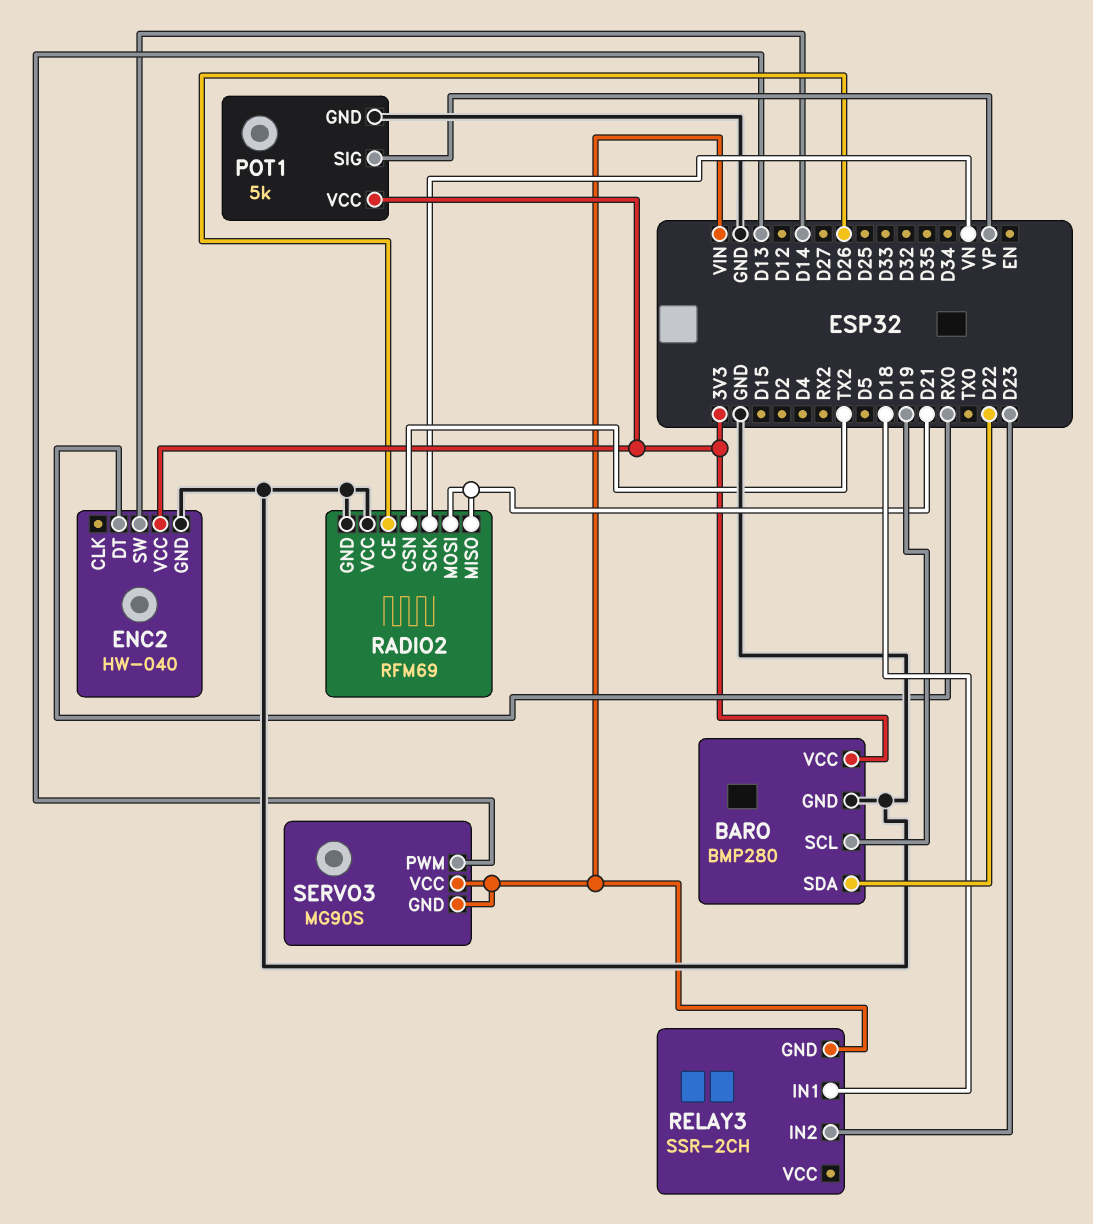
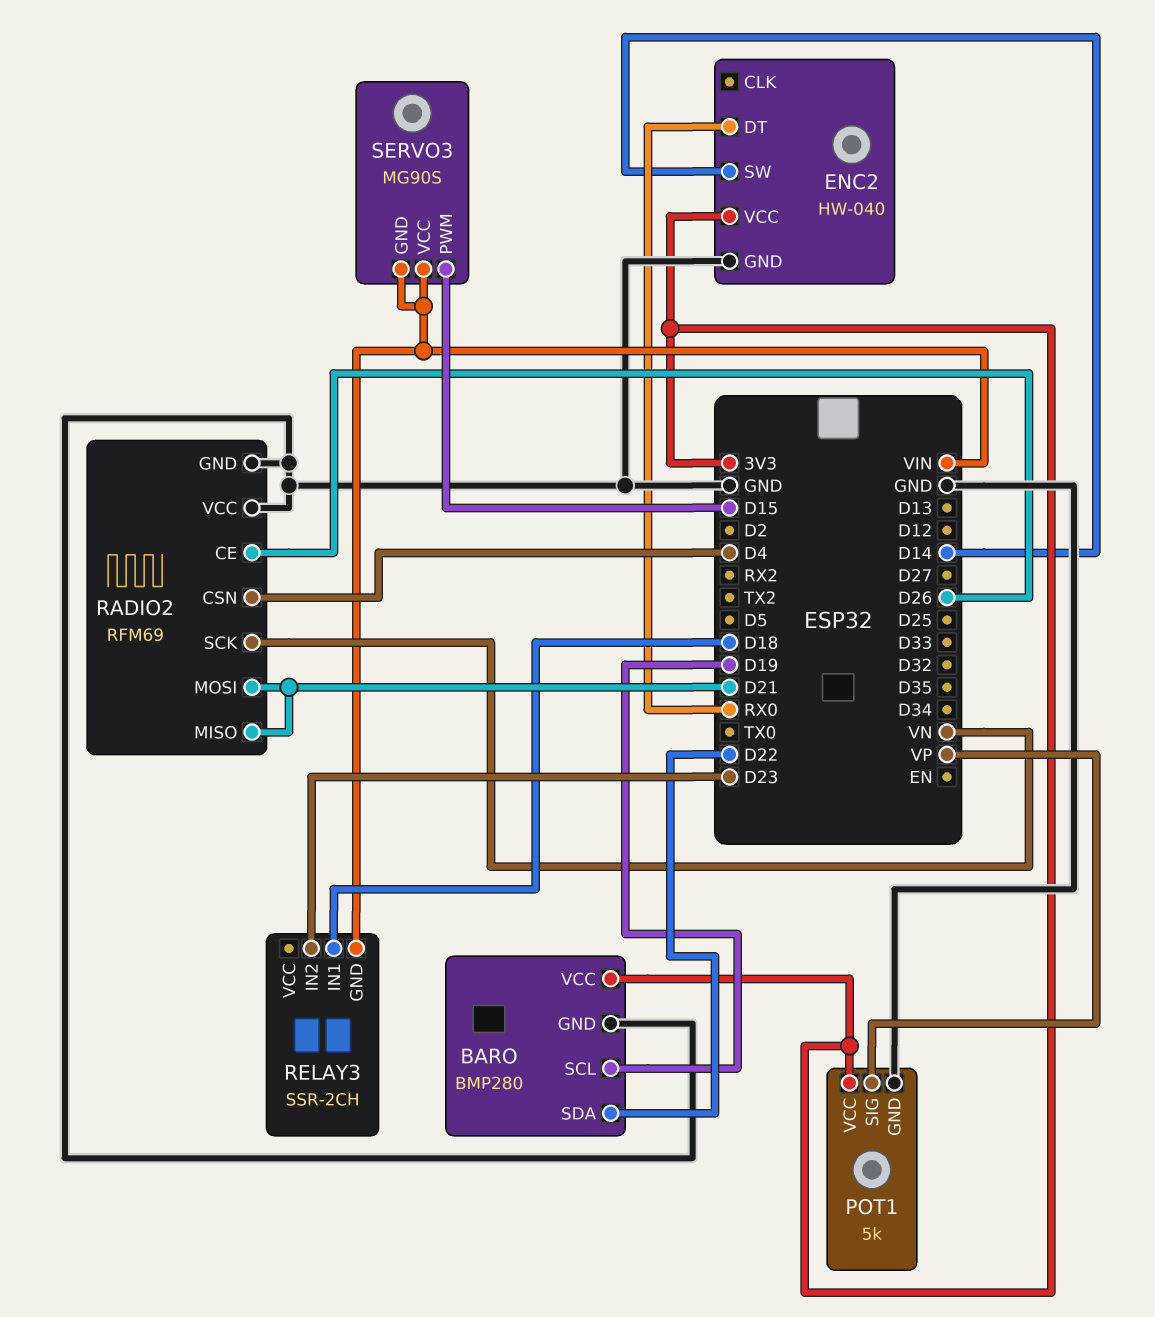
RADIO2 pin CSN: TX2 -> D4
SERVO3 pin PWM: D13 -> D15

